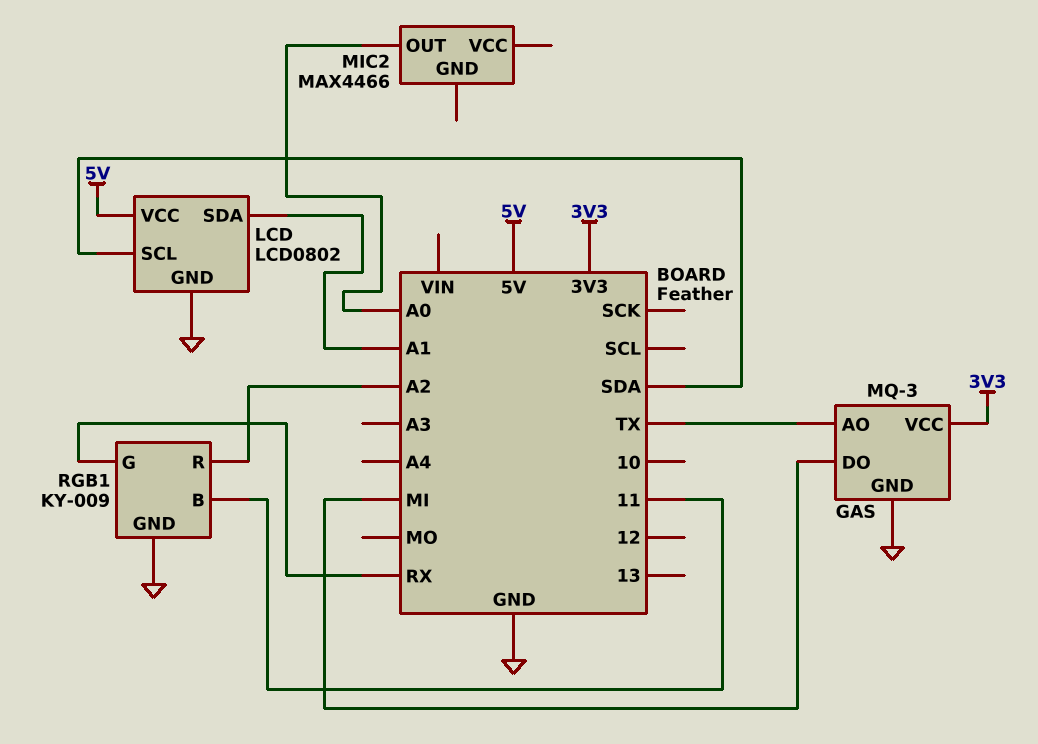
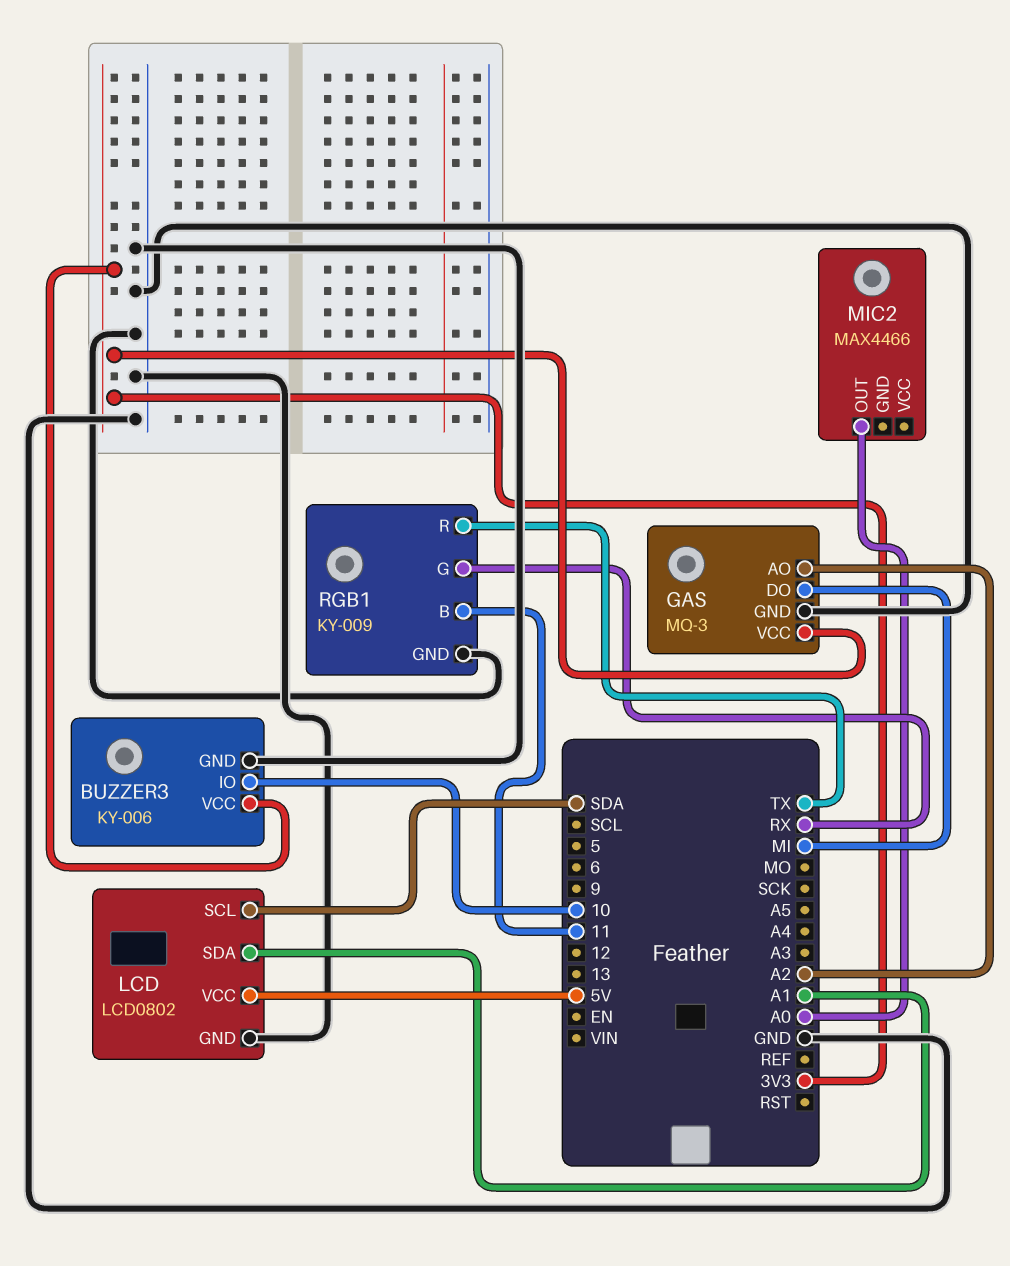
BUZZER3: none -> KY-006
BUZZER3 pin GND: none -> GND
BUZZER3 pin IO: none -> 10
BUZZER3 pin VCC: none -> 3V3
GAS pin AO: TX -> A2
RGB1 pin R: A2 -> TX

